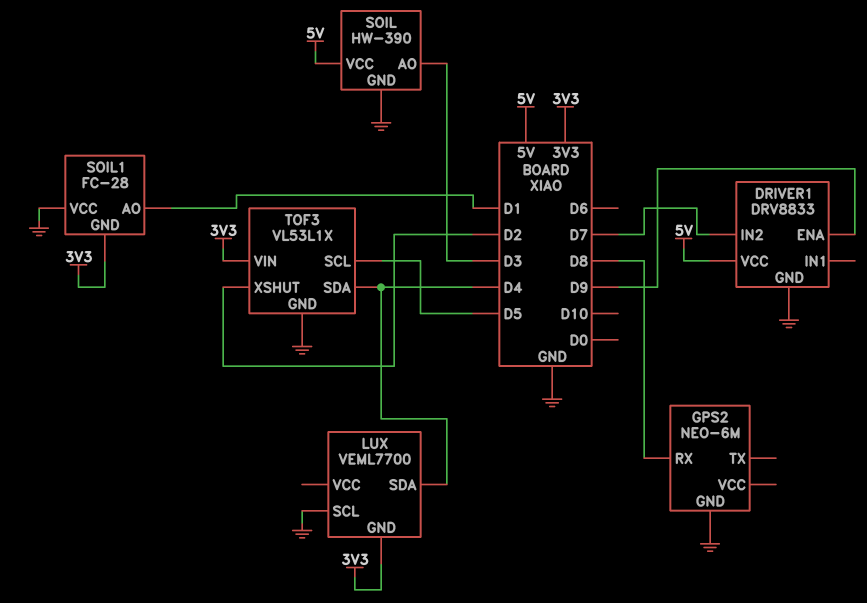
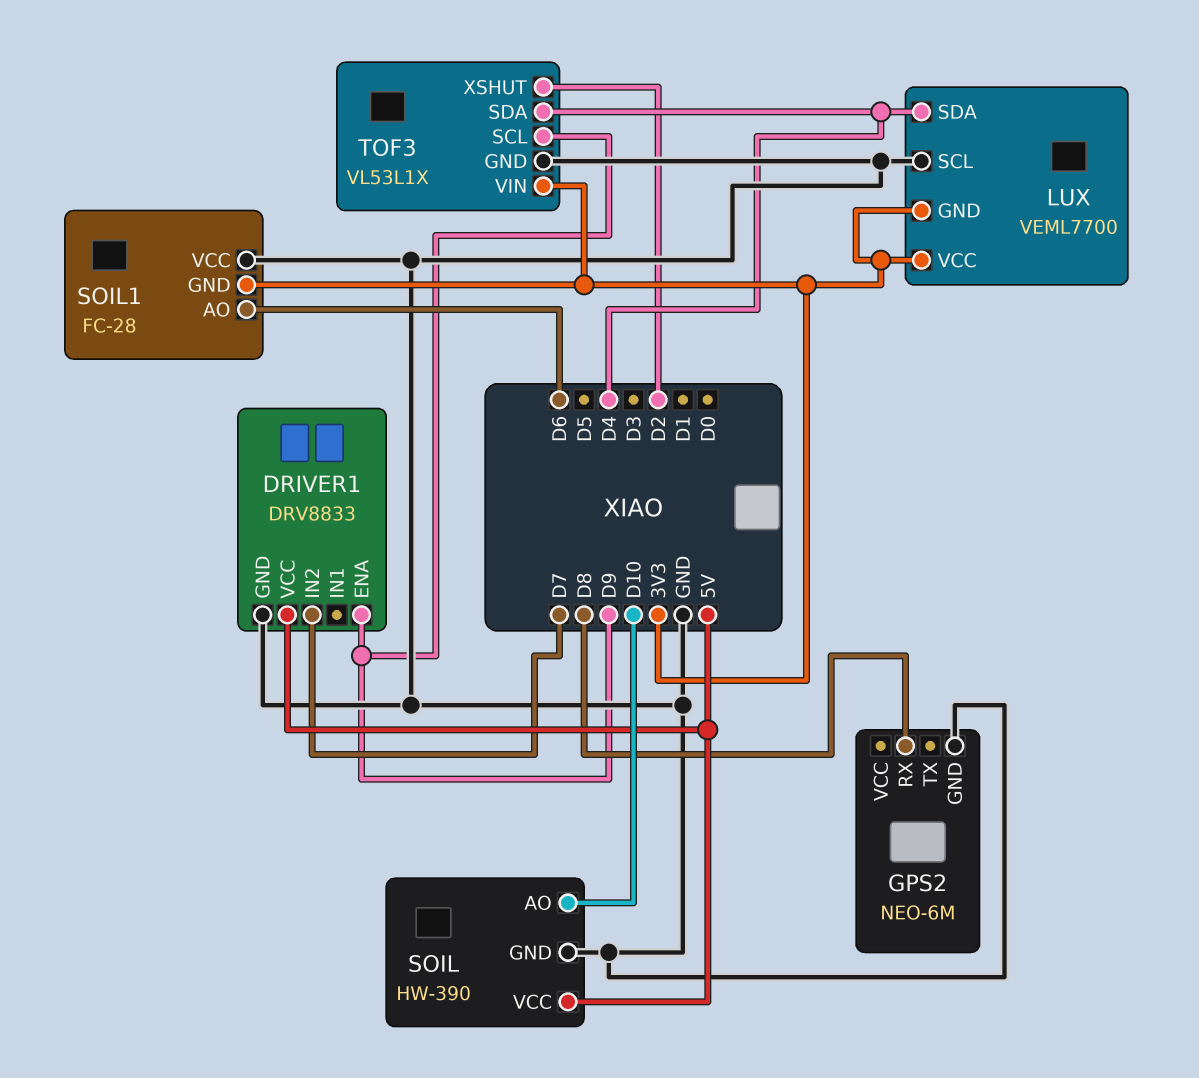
LUX pin VCC: none -> 3V3
SOIL pin AO: D3 -> D10
SOIL1 pin AO: D1 -> D6
TOF3 pin SCL: D5 -> D9

